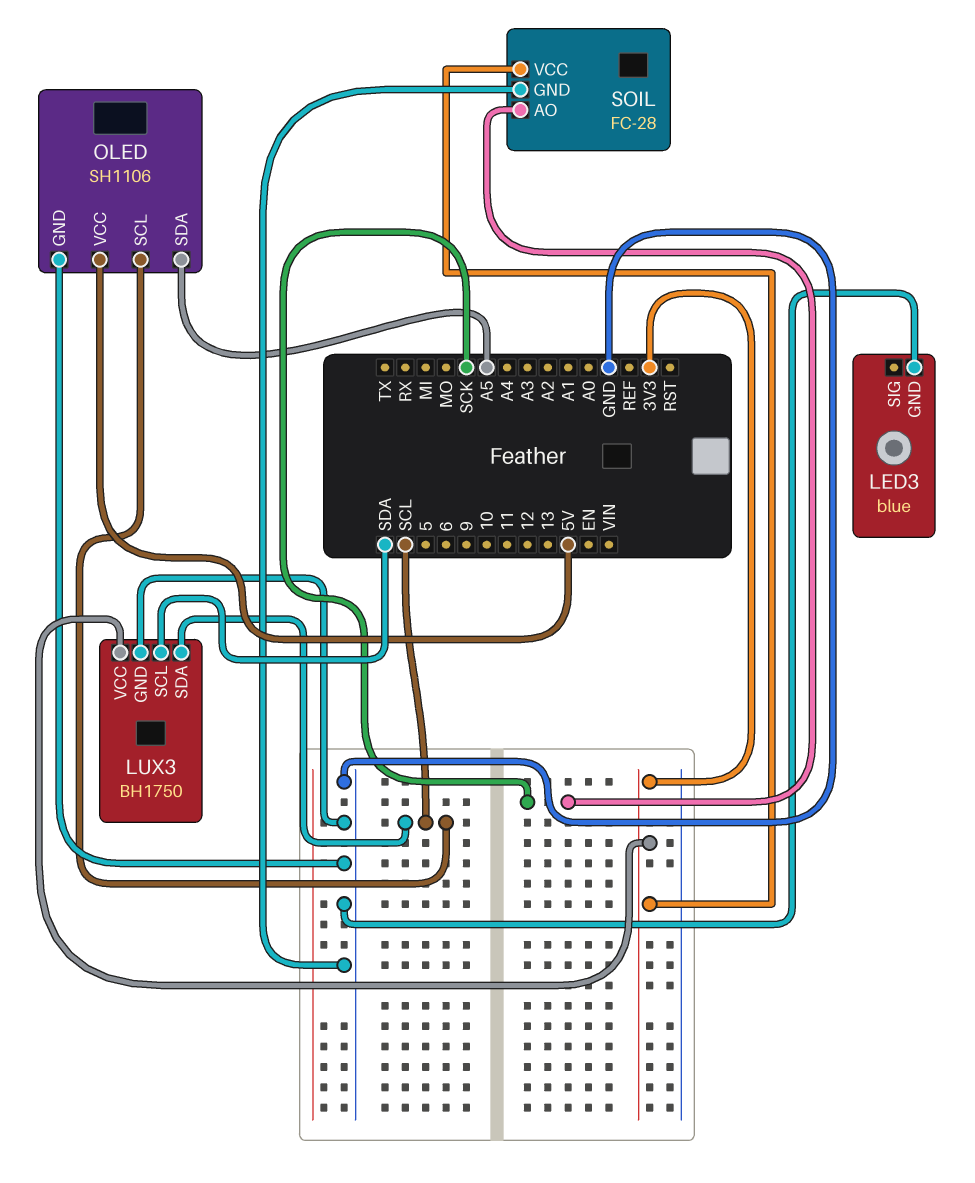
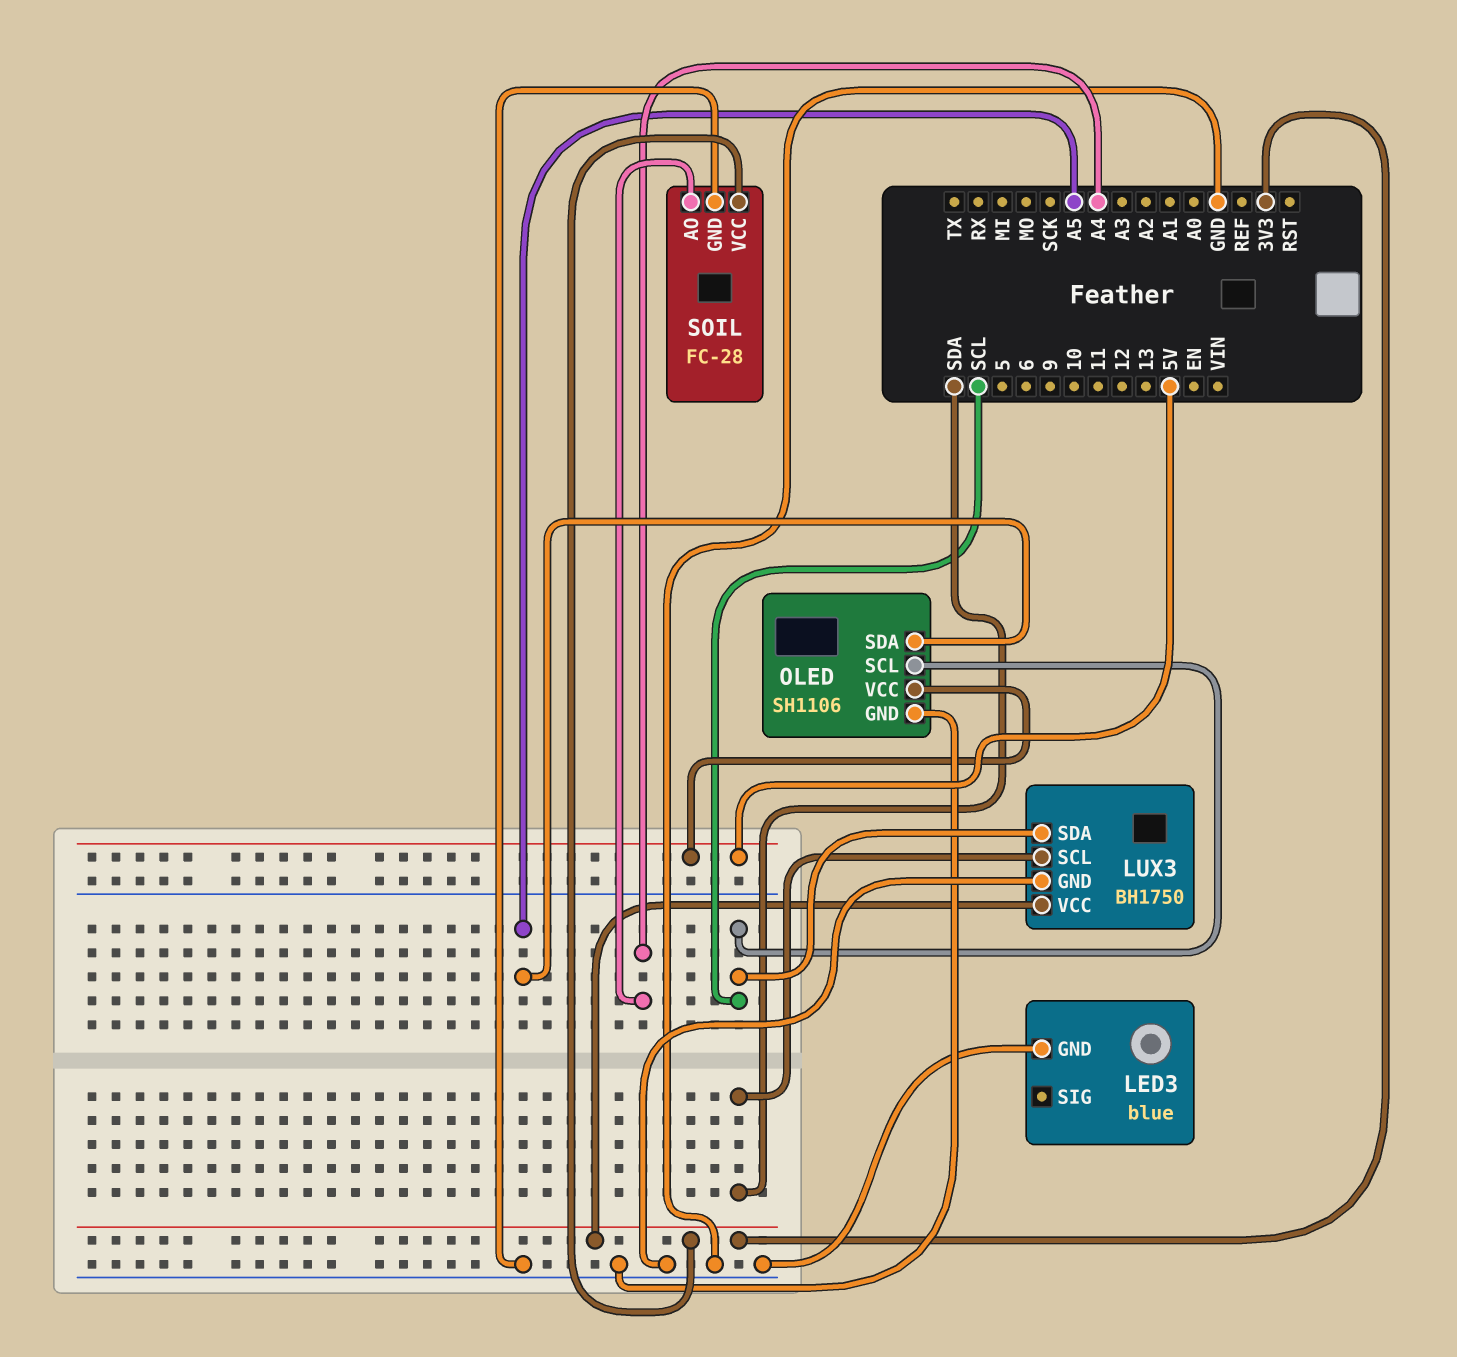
SOIL pin AO: SCK -> A4

